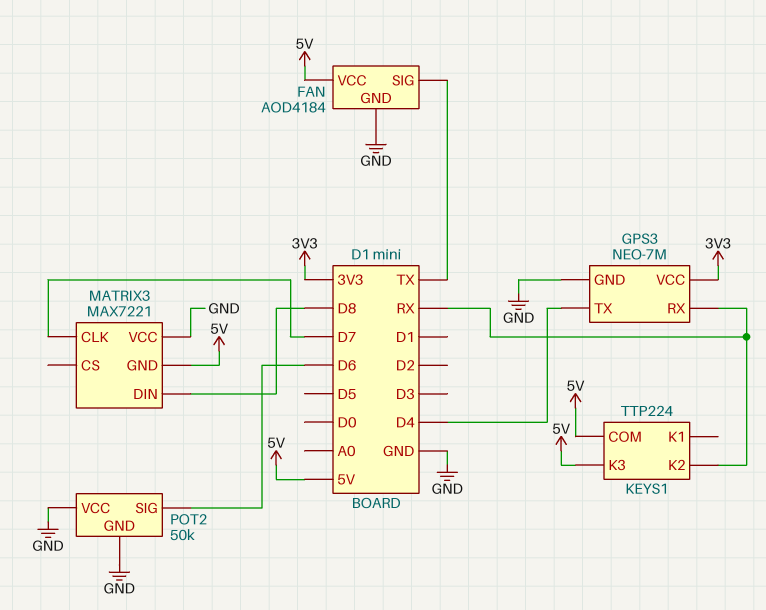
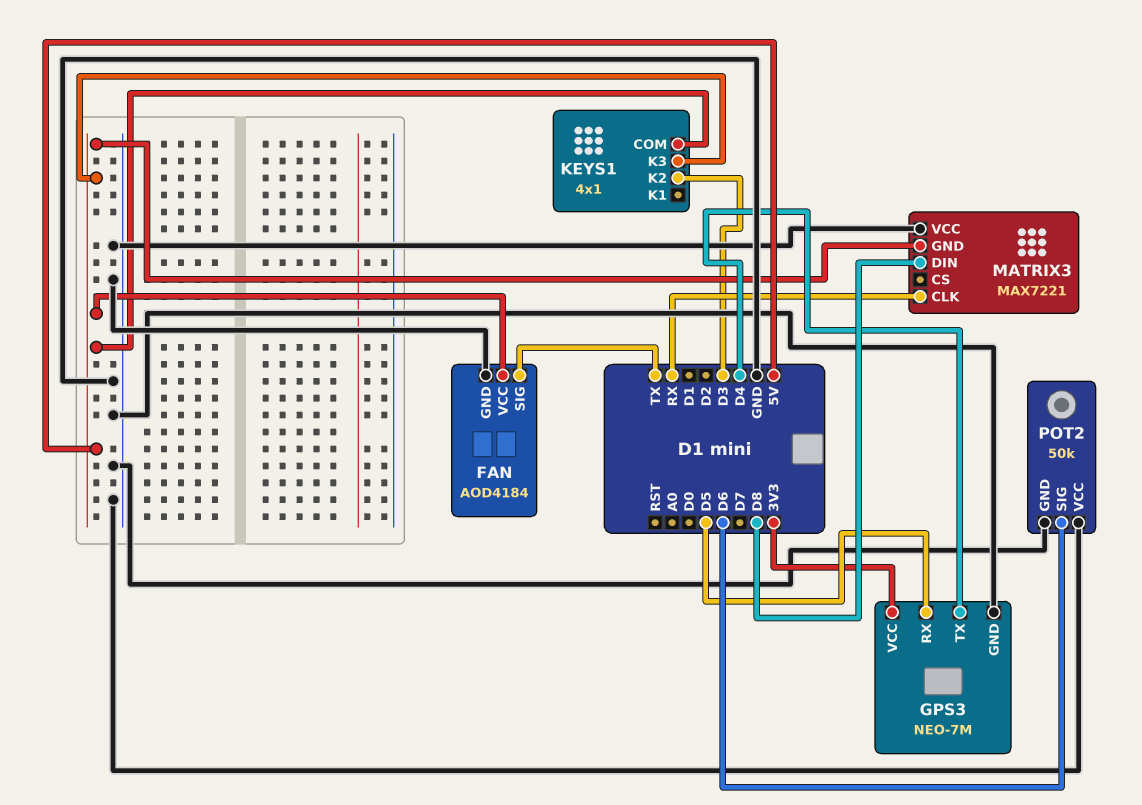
GPS3 pin RX: RX -> D5
KEYS1: TTP224 -> 4x1
KEYS1 pin K2: RX -> D3
MATRIX3 pin CLK: D7 -> RX

